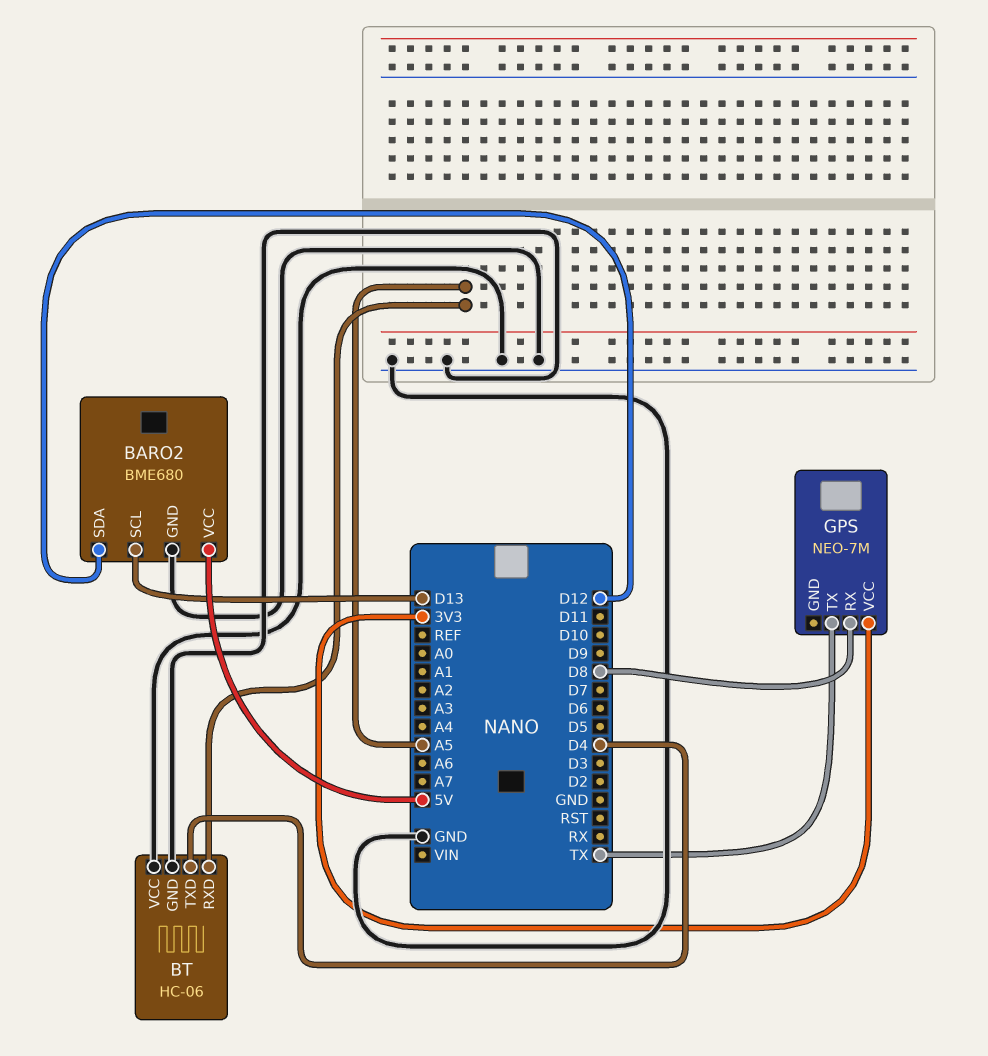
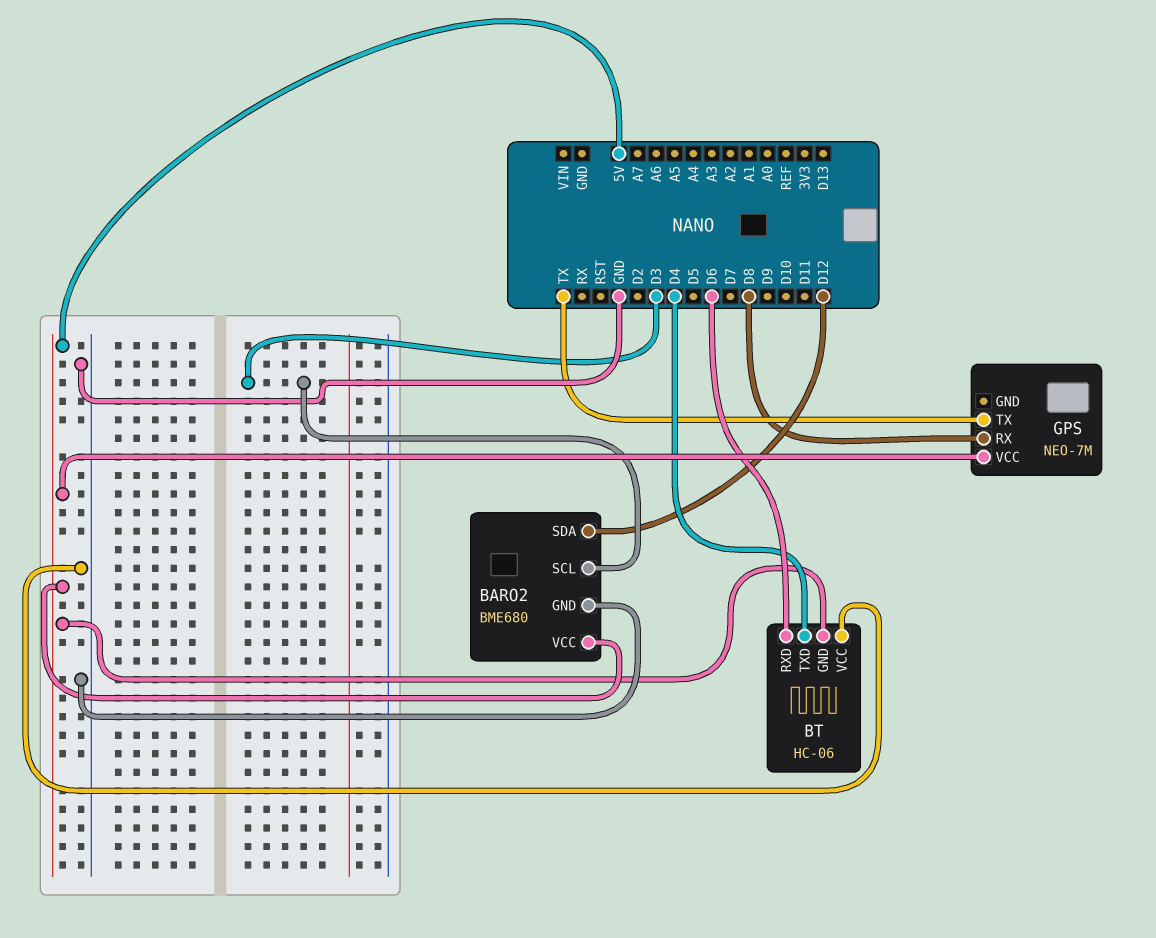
BARO2 pin SCL: D13 -> D3
BT pin GND: GND -> 5V
BT pin RXD: A5 -> D6
GPS pin VCC: 3V3 -> 5V

